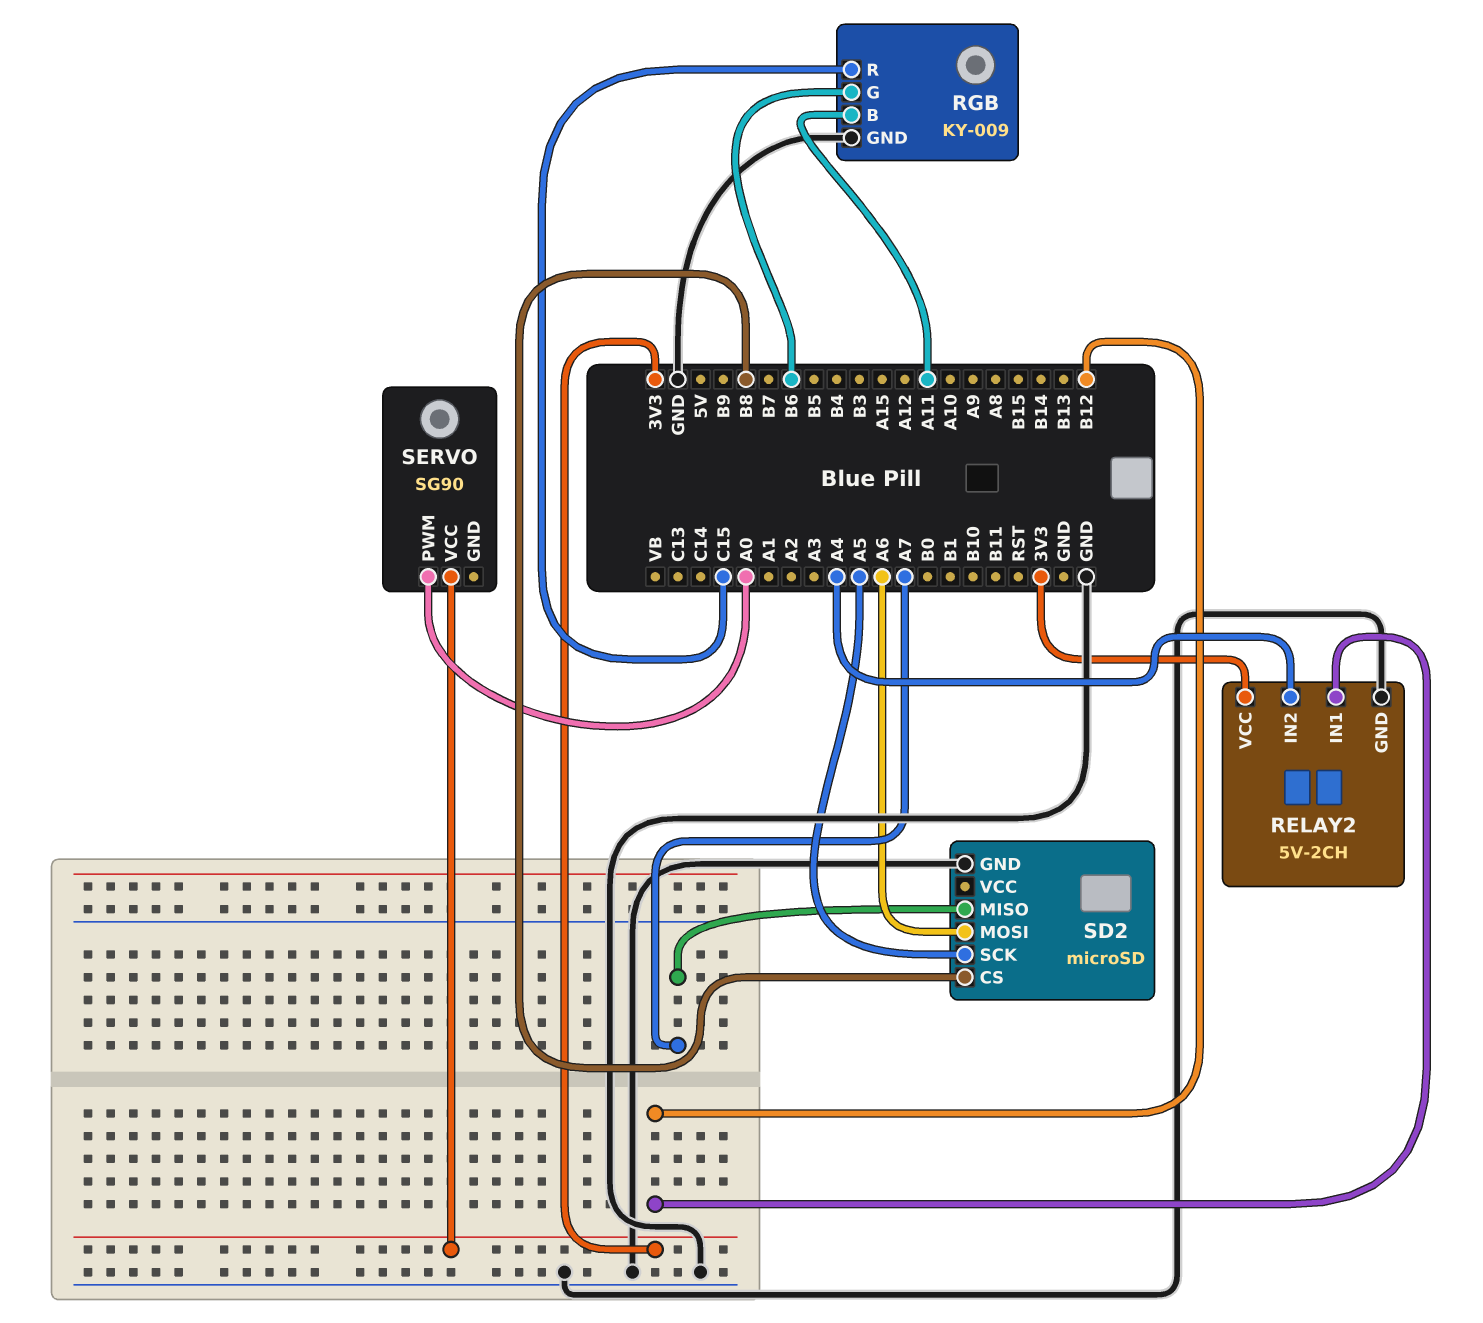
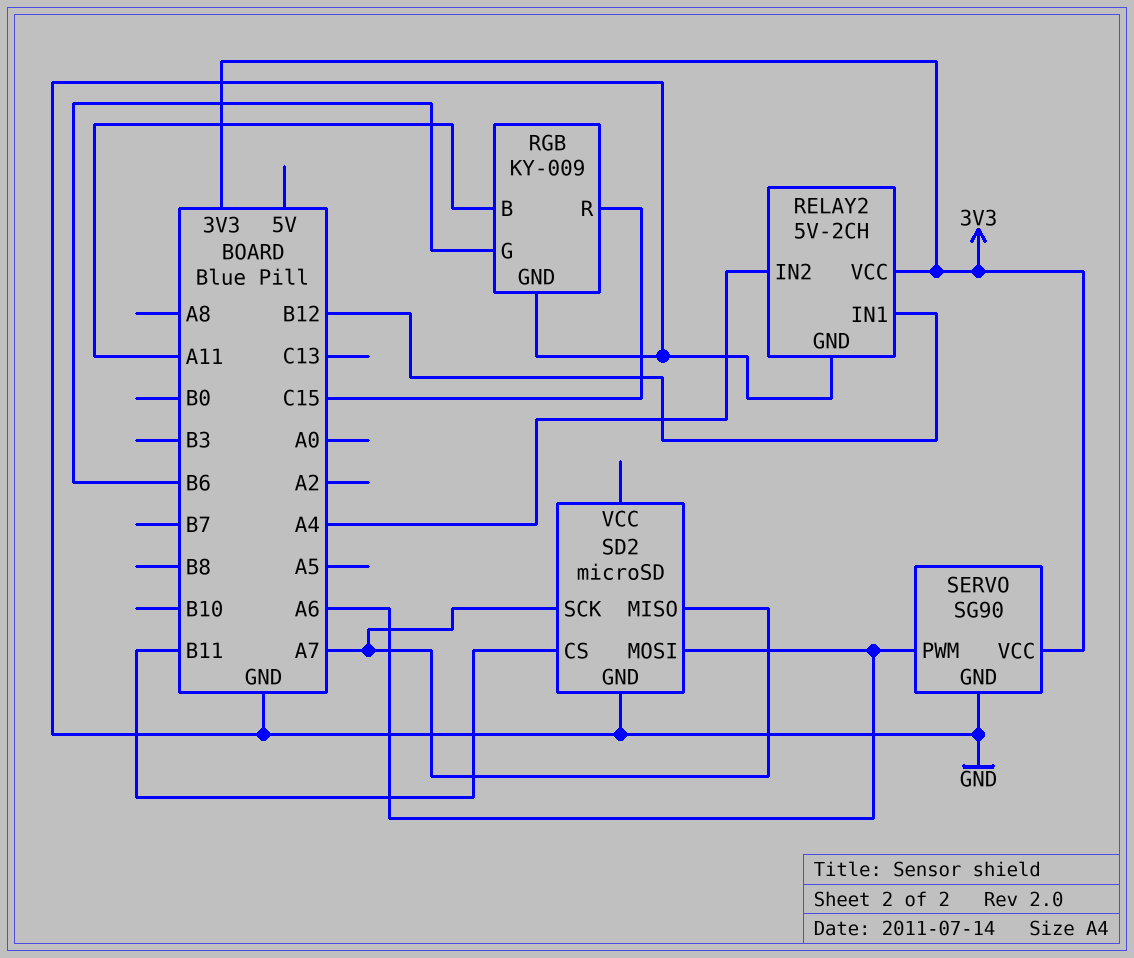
SD2 pin CS: B8 -> B11
SD2 pin SCK: A5 -> A7
SERVO pin GND: none -> GND
SERVO pin PWM: A0 -> A6

